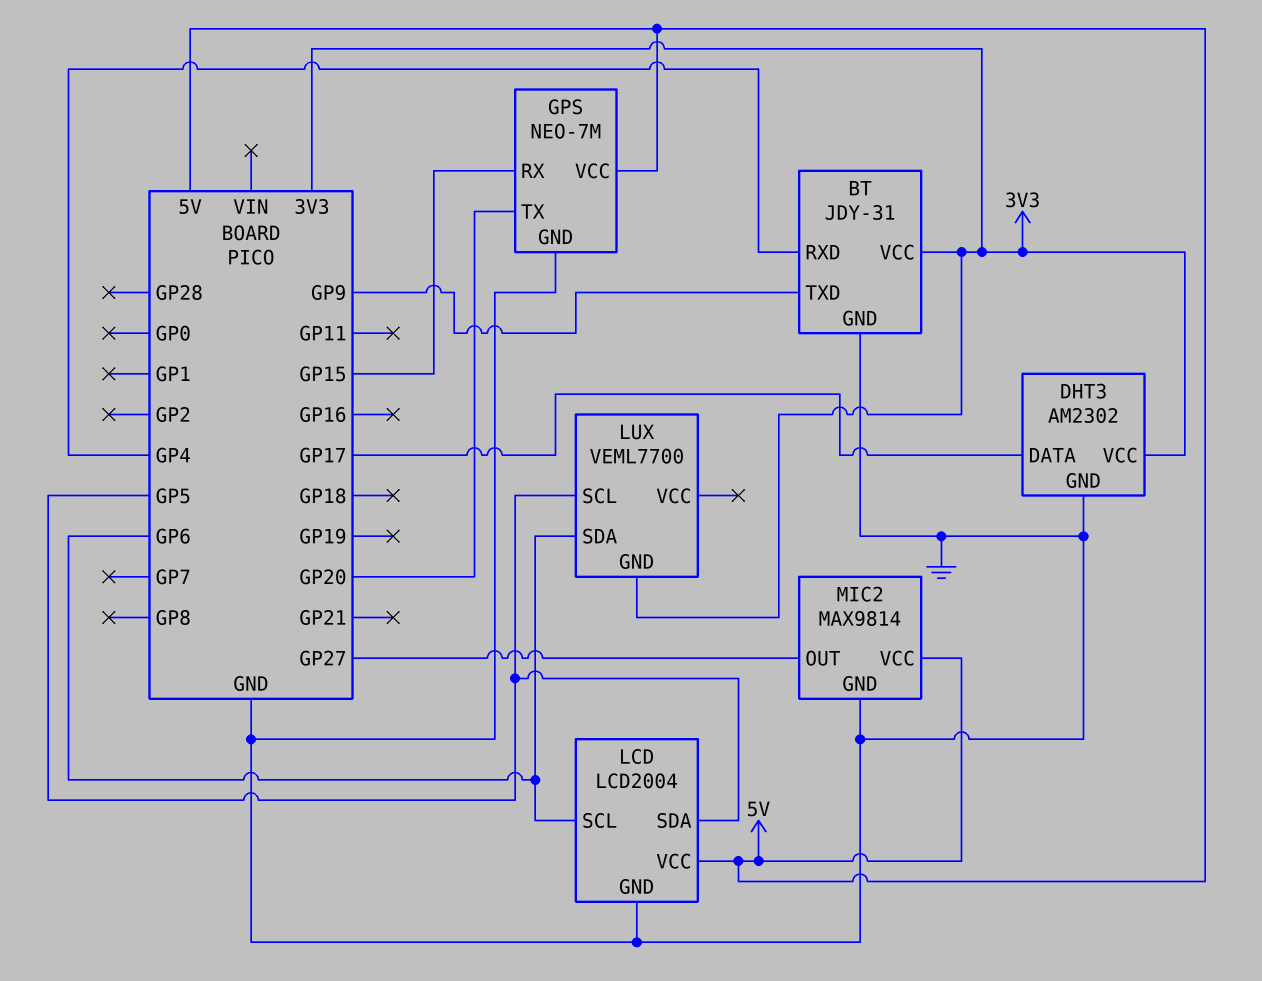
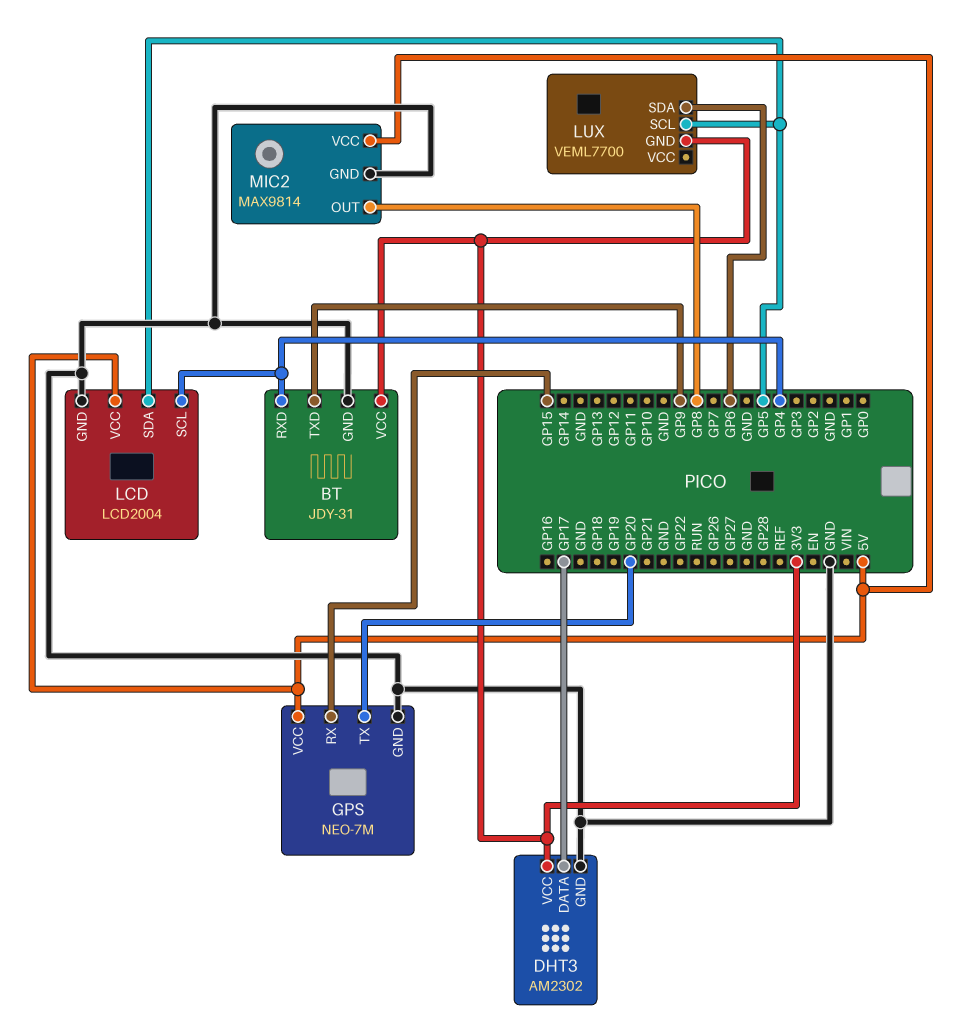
LCD pin SCL: GP6 -> GP4
MIC2 pin OUT: GP27 -> GP8

